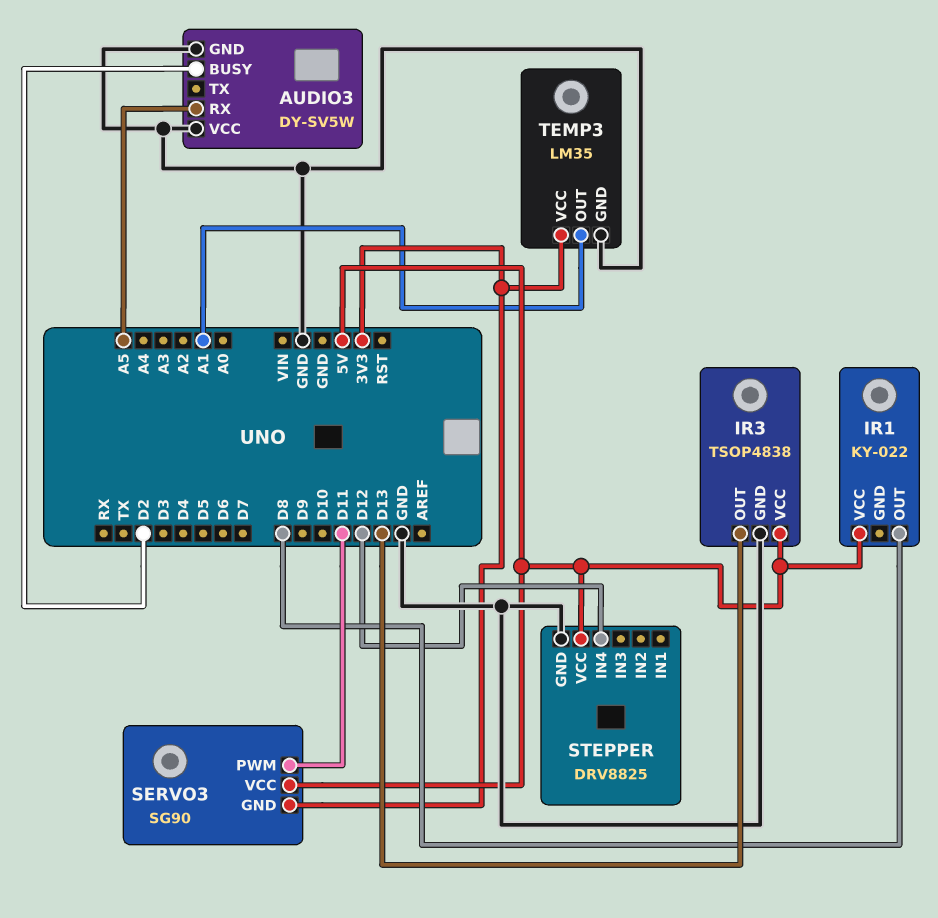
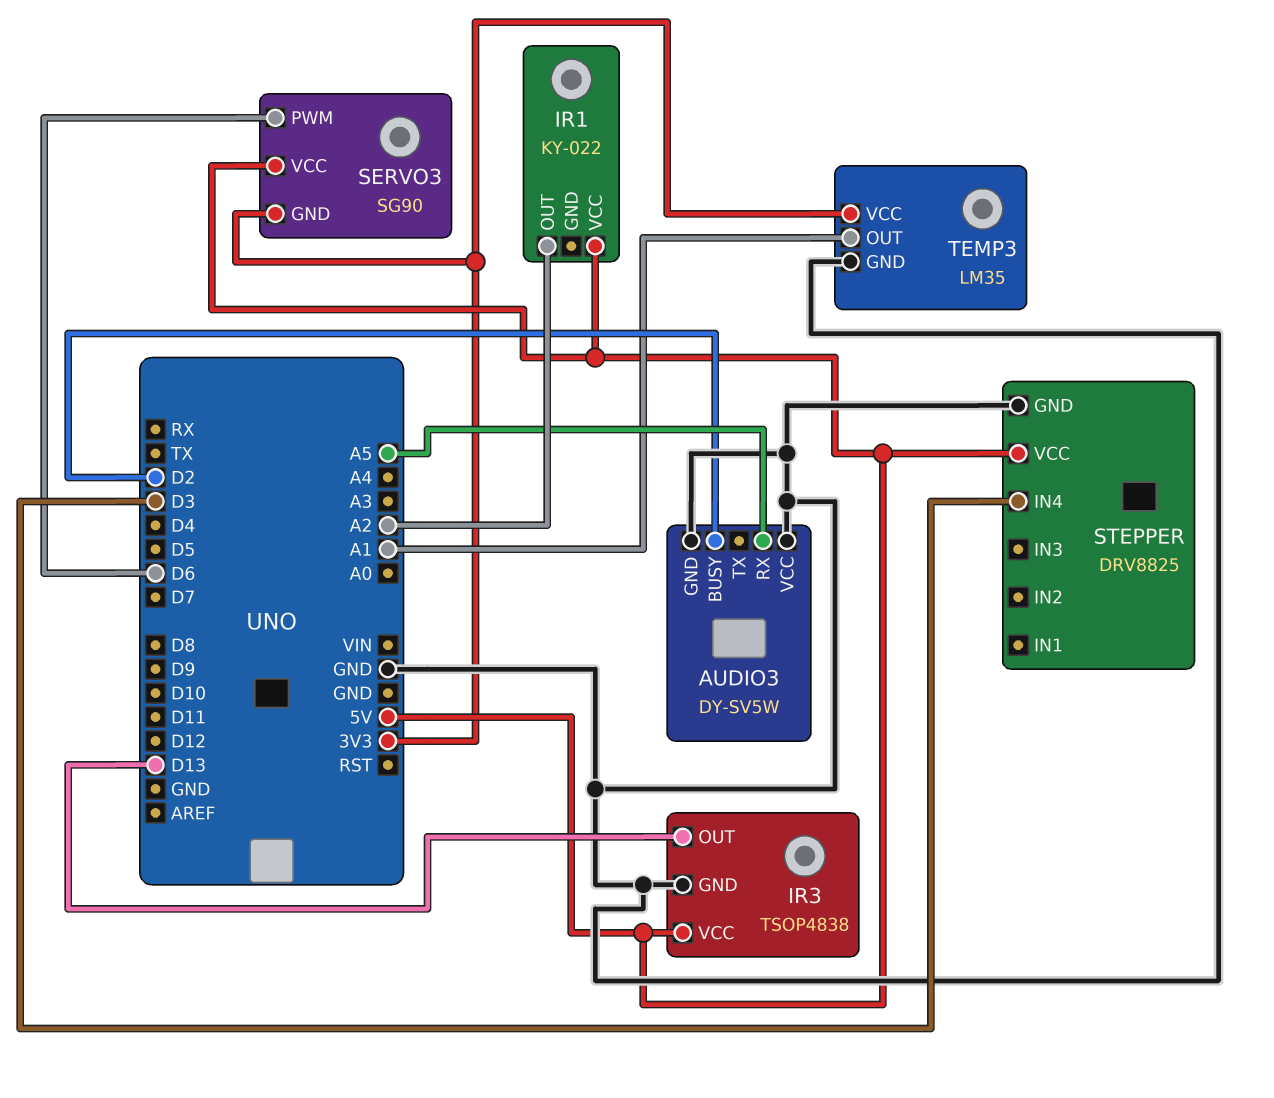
IR1 pin OUT: D8 -> A2
SERVO3 pin PWM: D11 -> D6
STEPPER pin IN4: D12 -> D3

